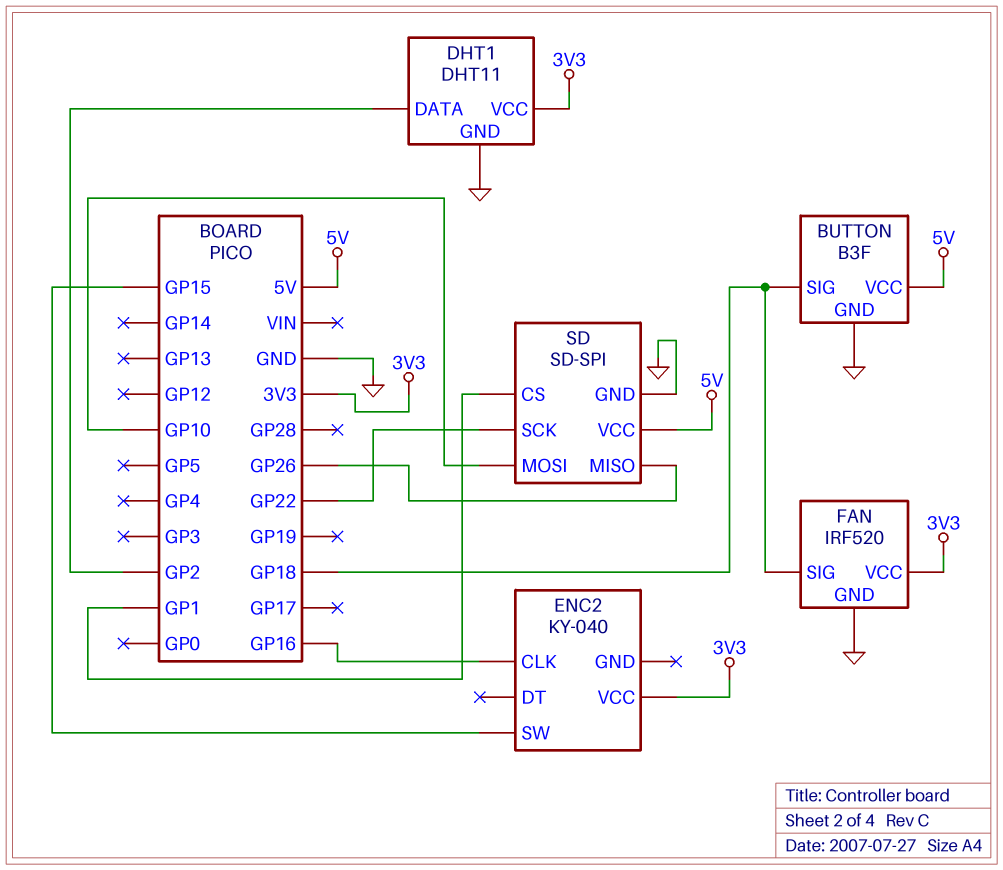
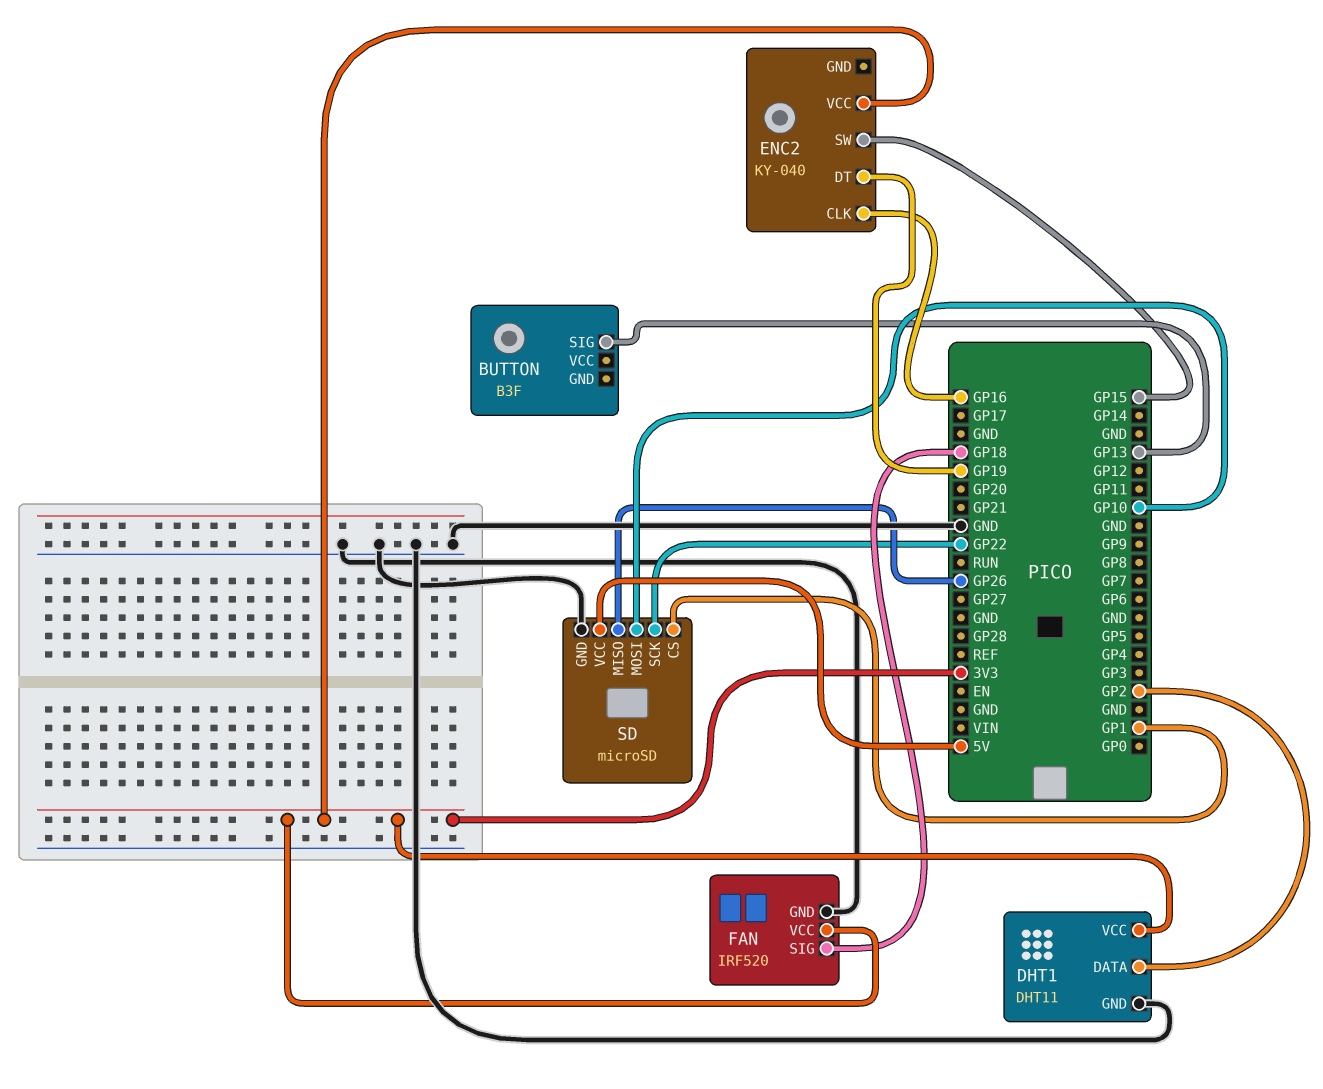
BUTTON pin GND: GND -> none
BUTTON pin SIG: GP18 -> GP13
BUTTON pin VCC: 5V -> none
ENC2 pin DT: none -> GP19
SD: SD-SPI -> microSD

